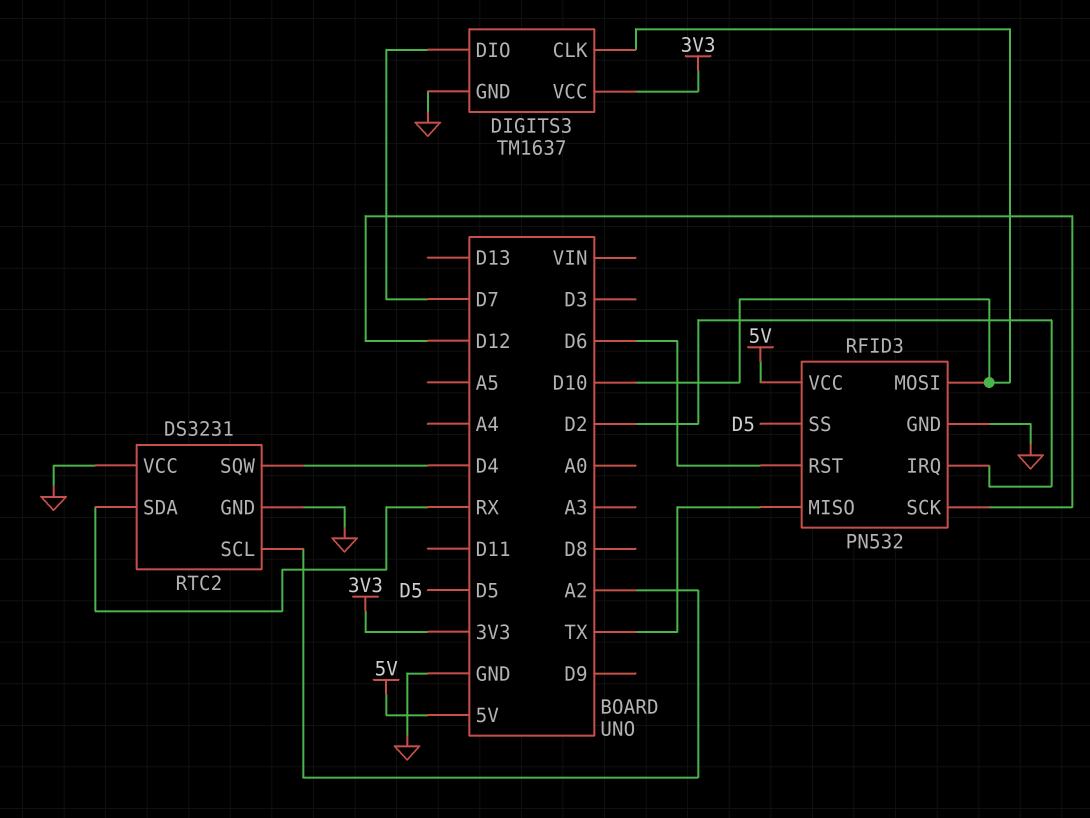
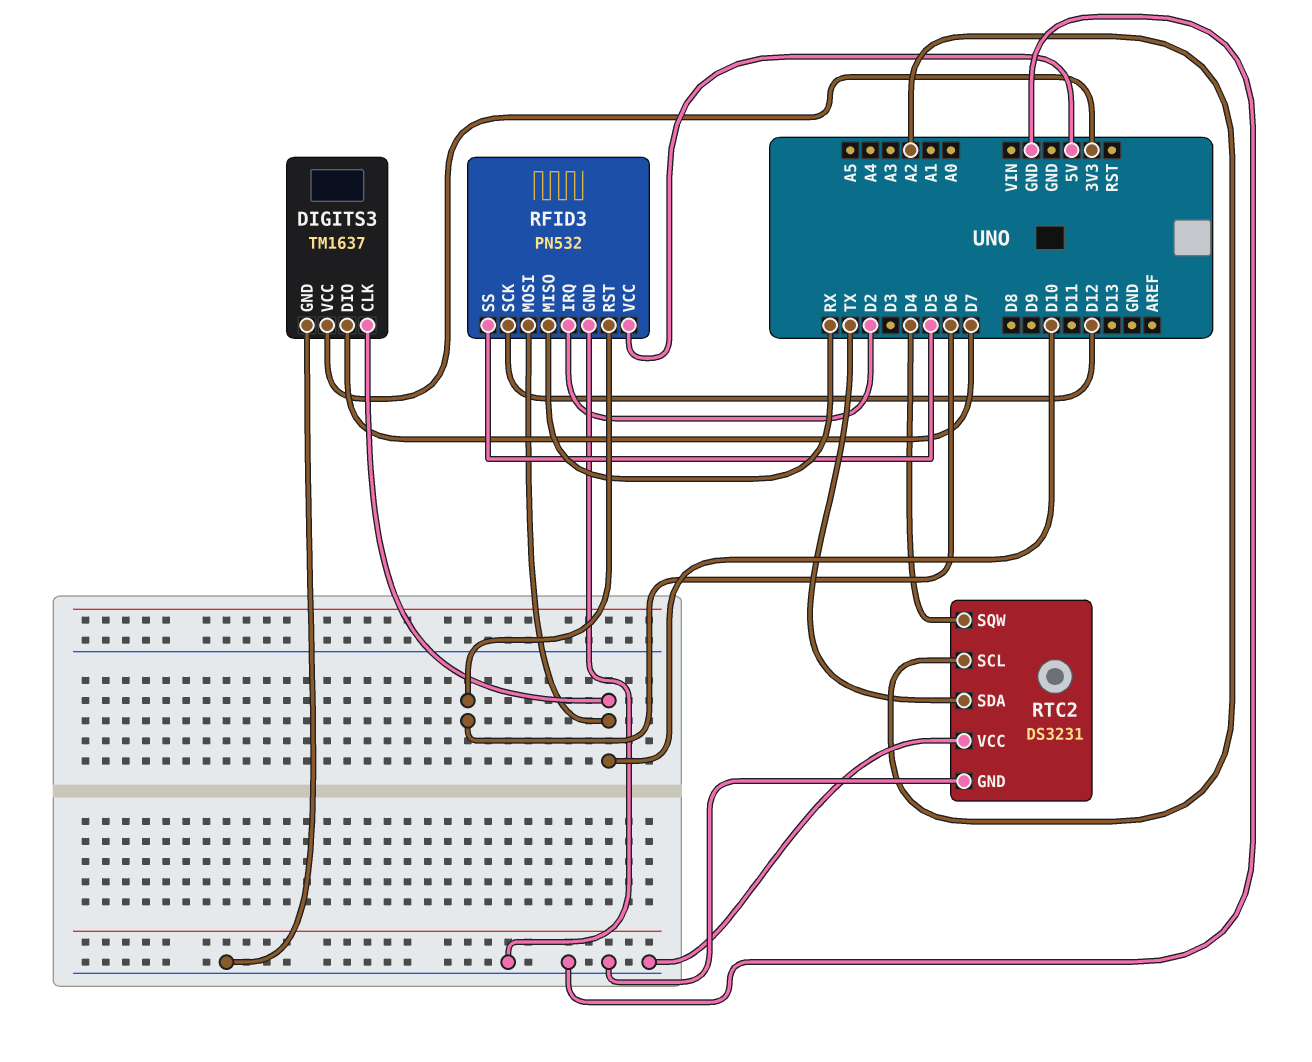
RFID3 pin MISO: TX -> RX
RTC2 pin SDA: RX -> TX

